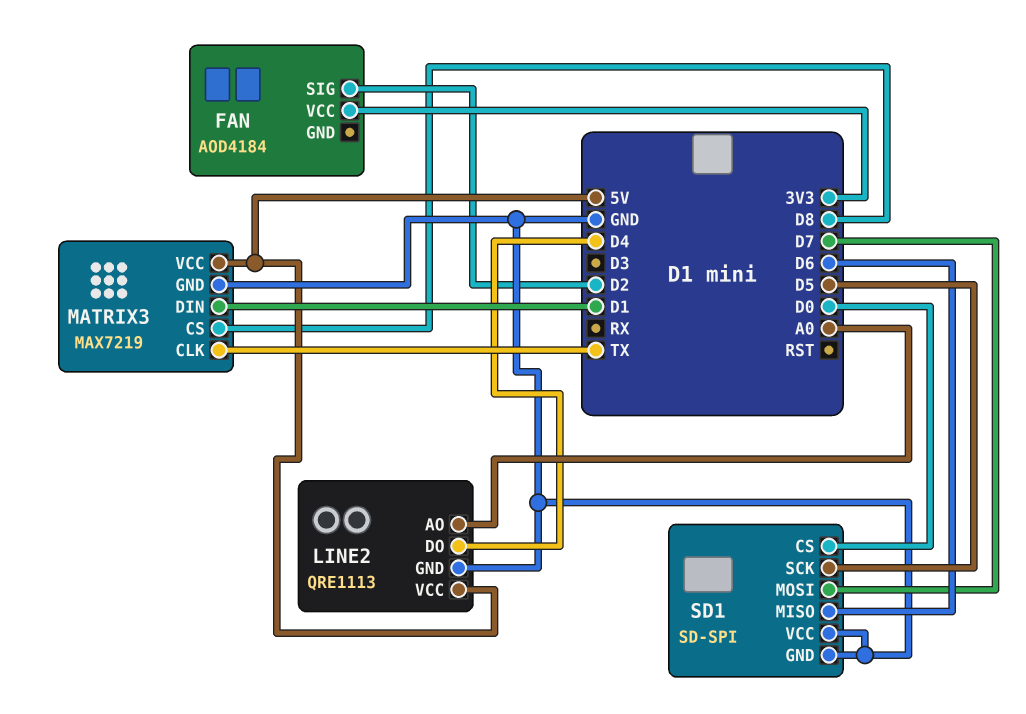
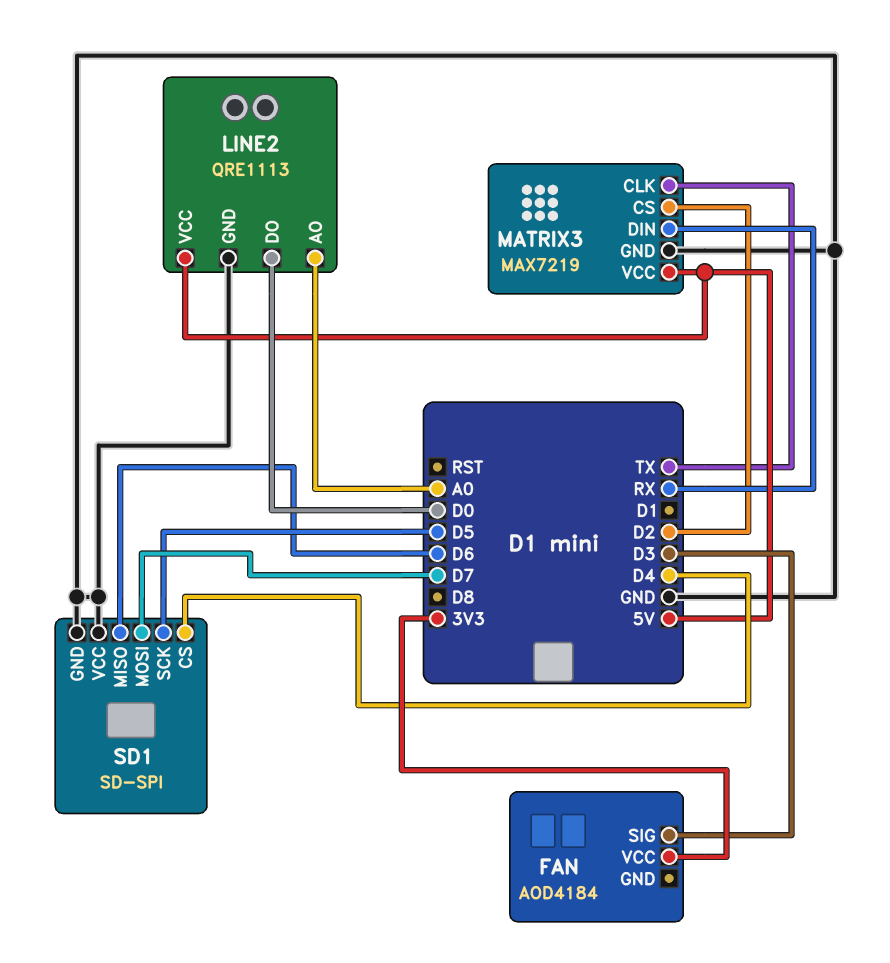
FAN pin SIG: D2 -> D3
LINE2 pin DO: D4 -> D0
MATRIX3 pin CS: D8 -> D2
MATRIX3 pin DIN: D1 -> RX
SD1 pin CS: D0 -> D4

